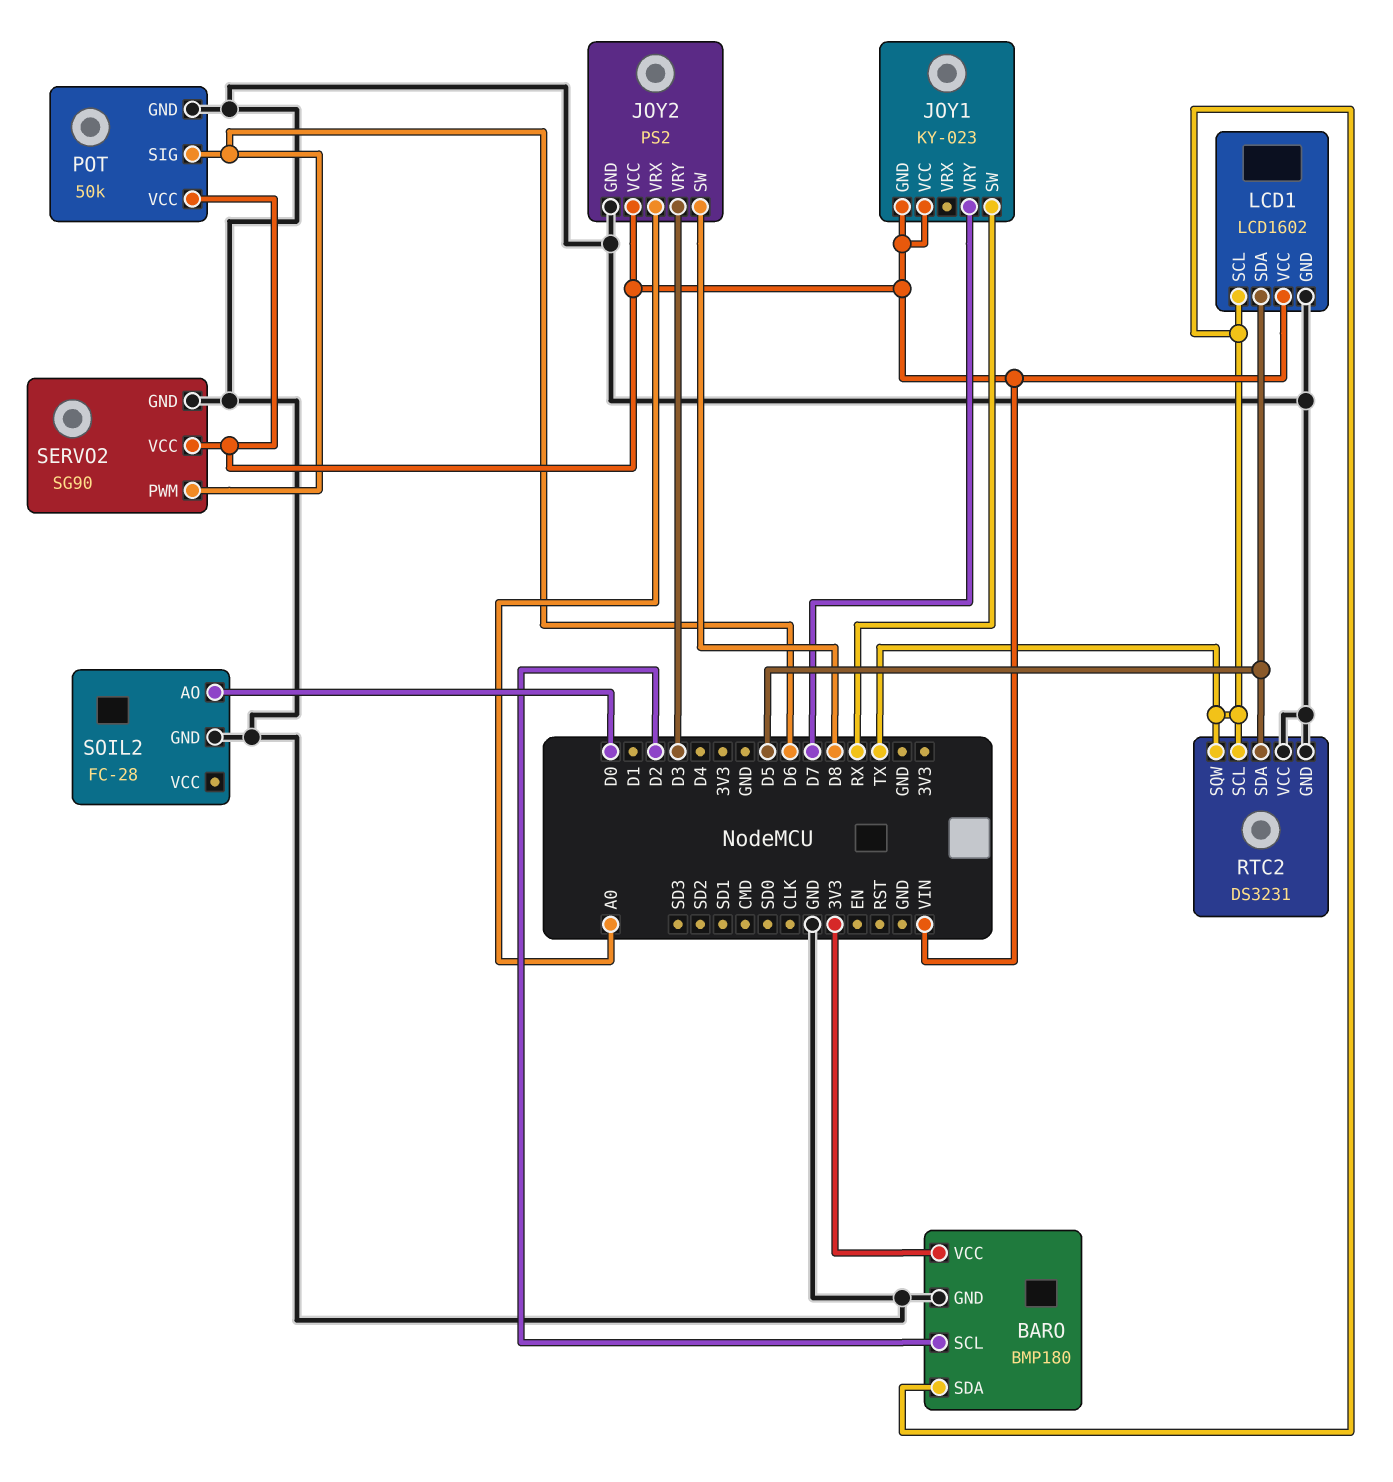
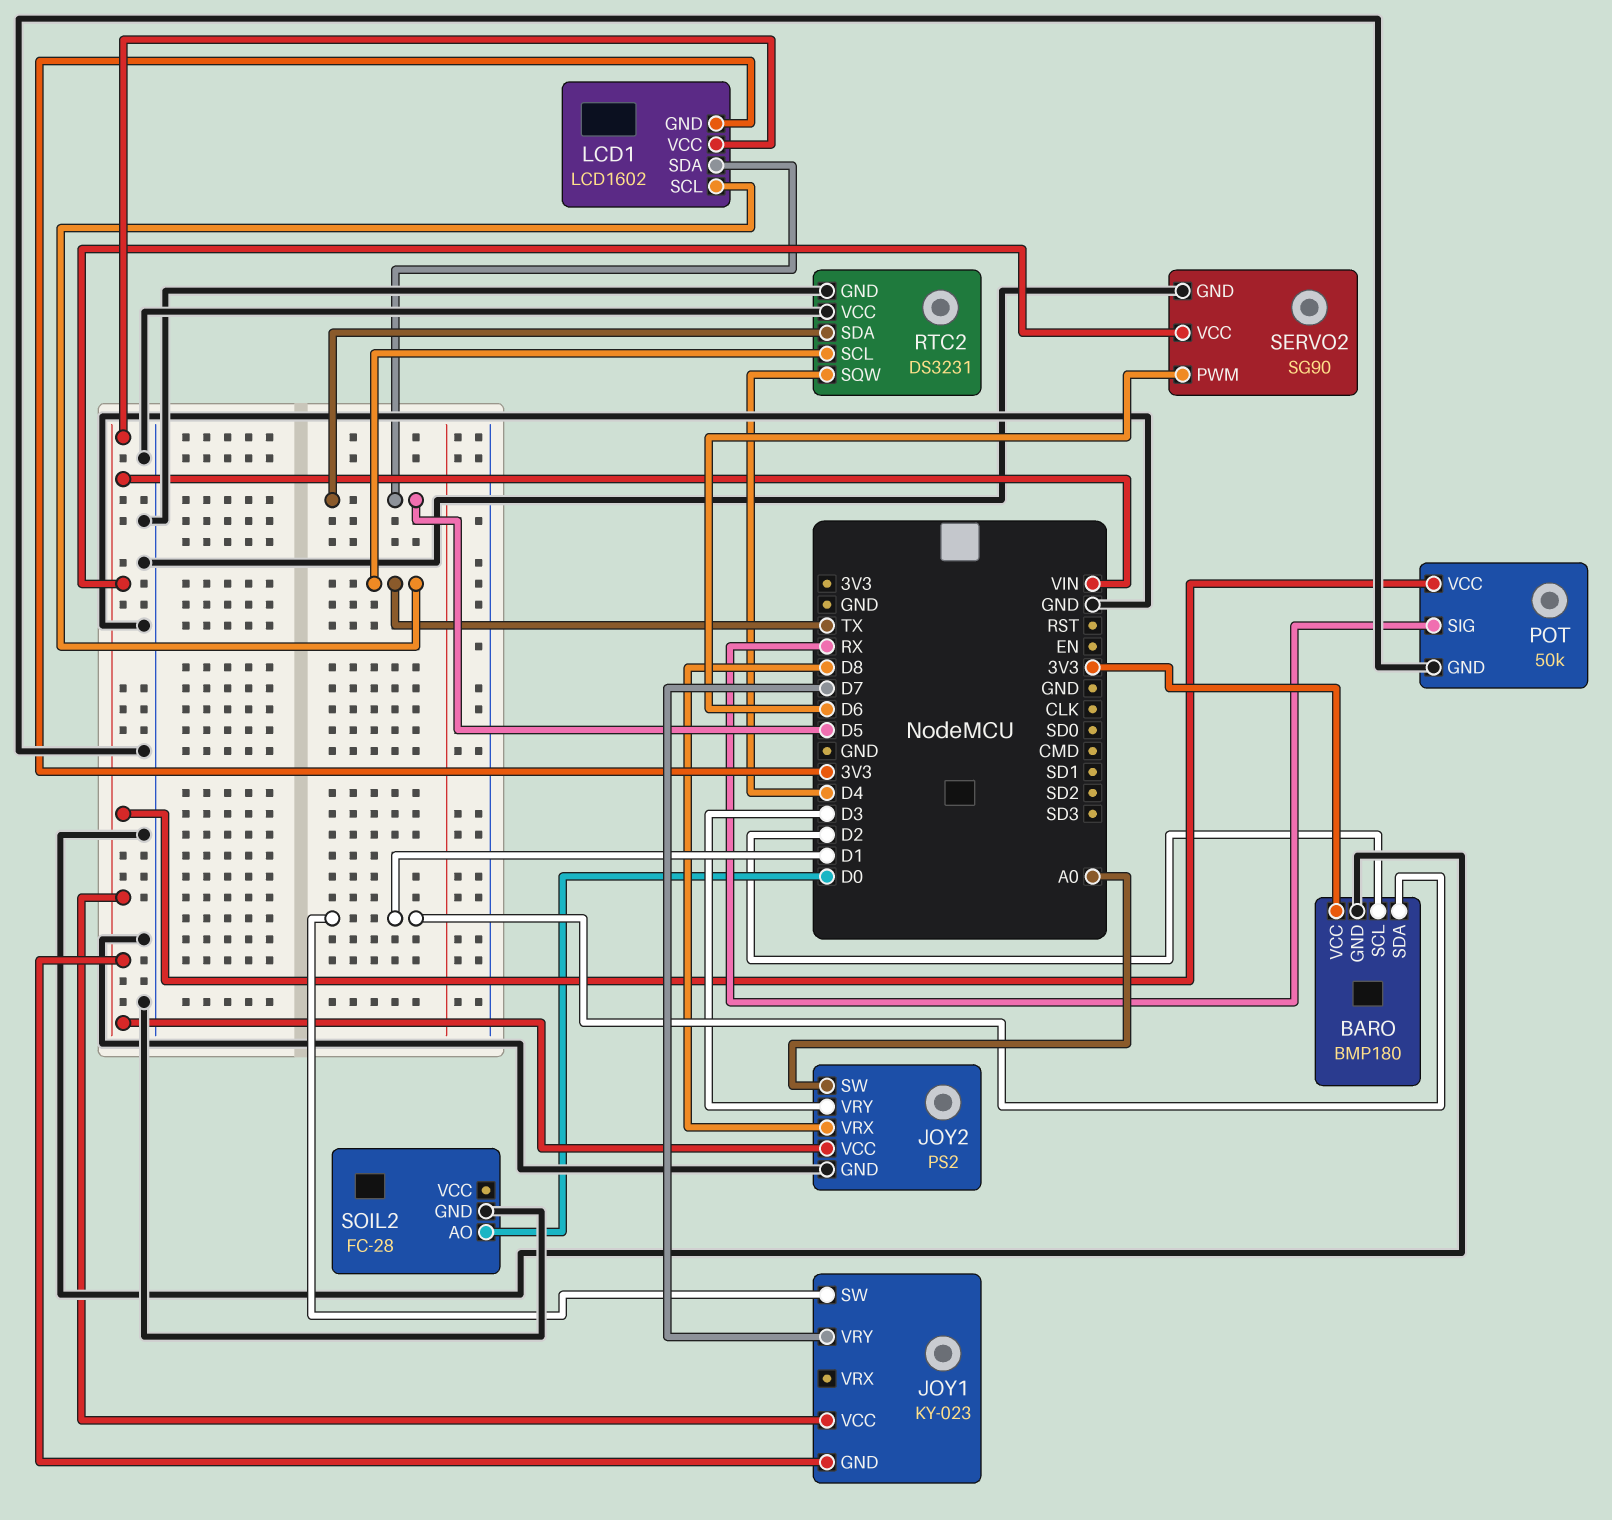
BARO pin SDA: TX -> D1
JOY1 pin SW: RX -> D1
JOY2 pin SW: D8 -> A0
JOY2 pin VRX: A0 -> D8
LCD1 pin GND: GND -> 3V3
POT pin SIG: D6 -> RX
RTC2 pin SQW: TX -> D4

